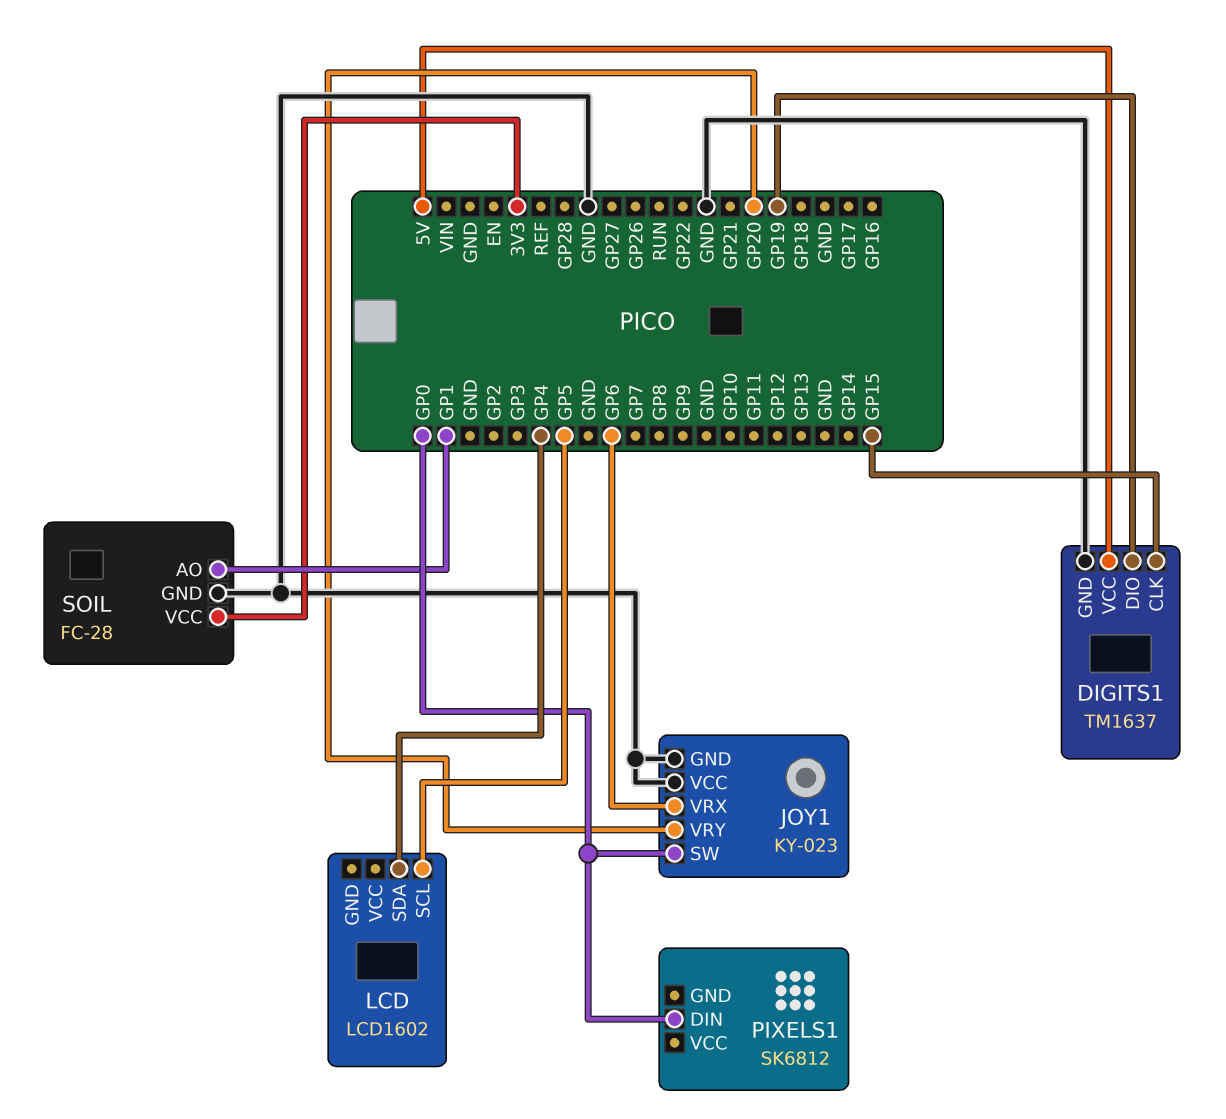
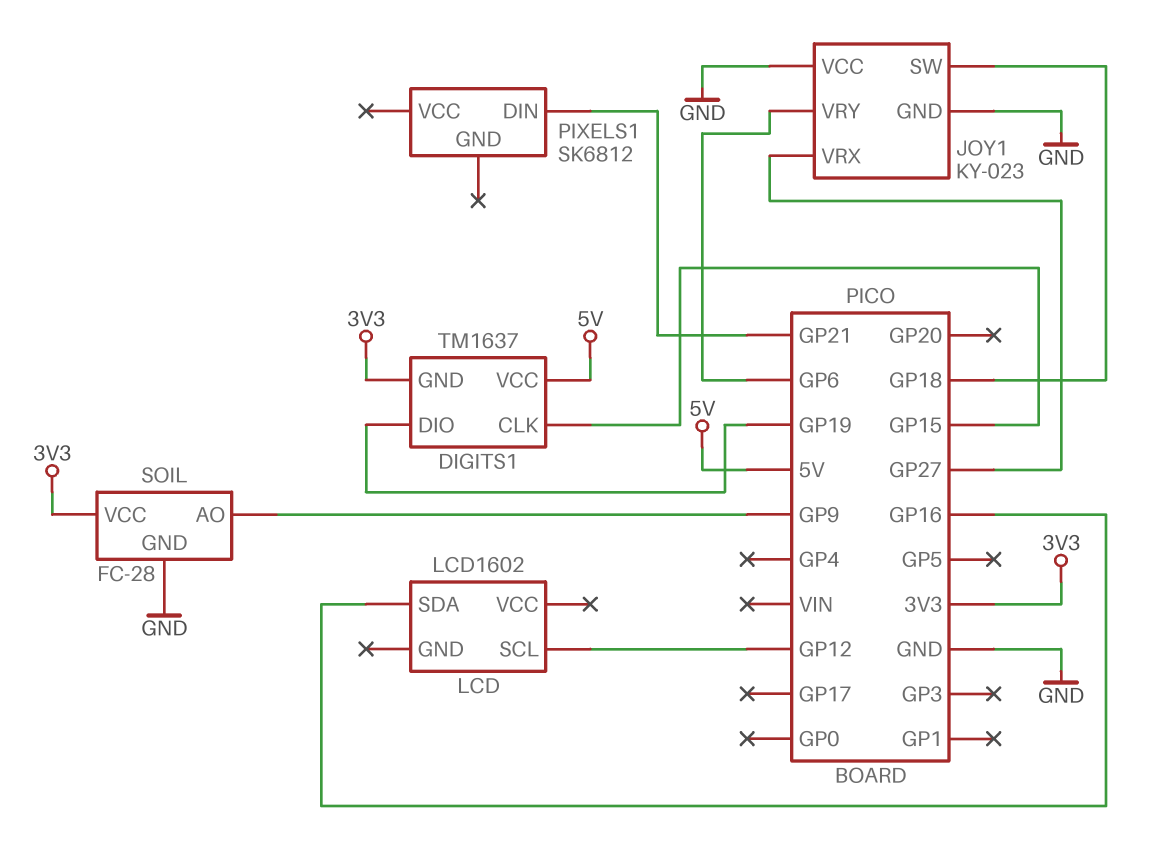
DIGITS1 pin GND: GND -> 3V3
JOY1 pin SW: GP0 -> GP18
JOY1 pin VRX: GP6 -> GP27
JOY1 pin VRY: GP20 -> GP6
LCD pin SCL: GP5 -> GP12
LCD pin SDA: GP4 -> GP16
PIXELS1 pin DIN: GP0 -> GP21
SOIL pin AO: GP1 -> GP9

